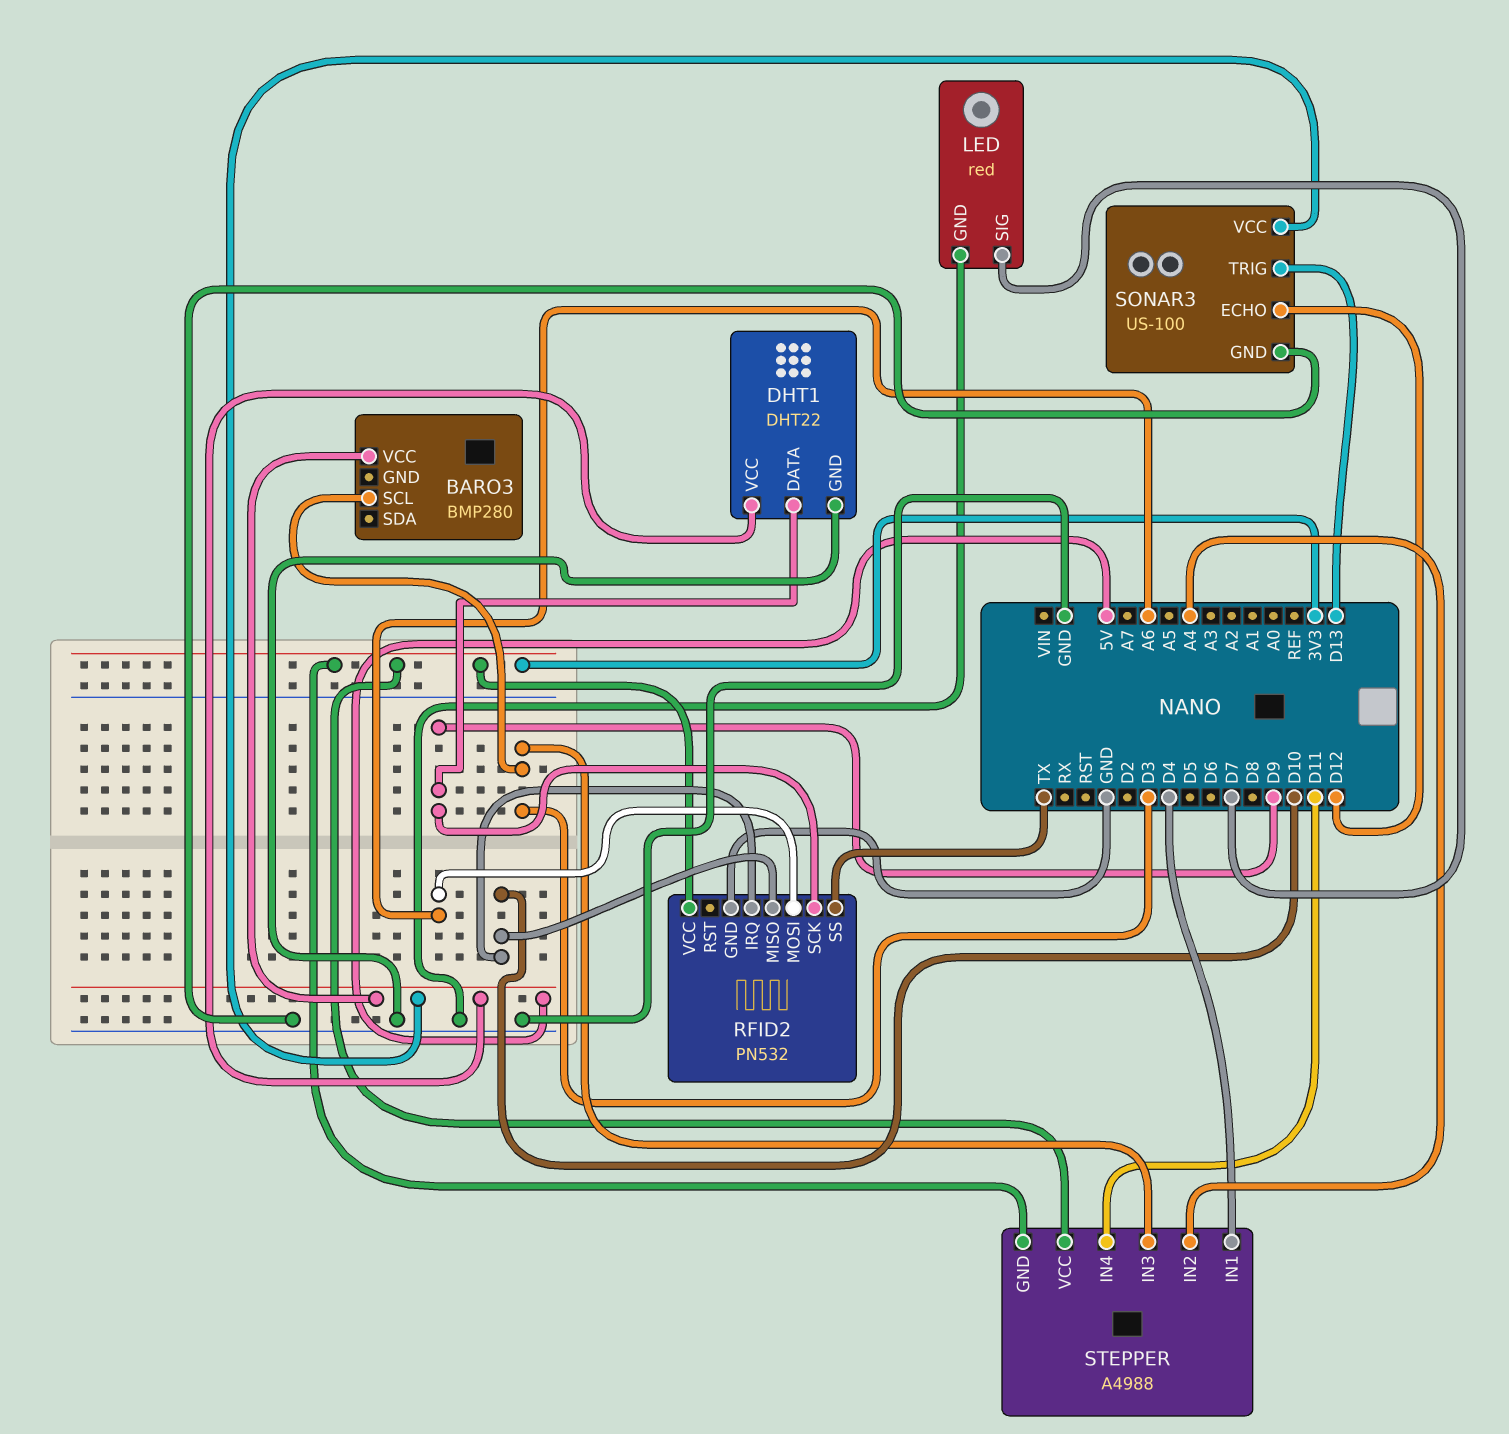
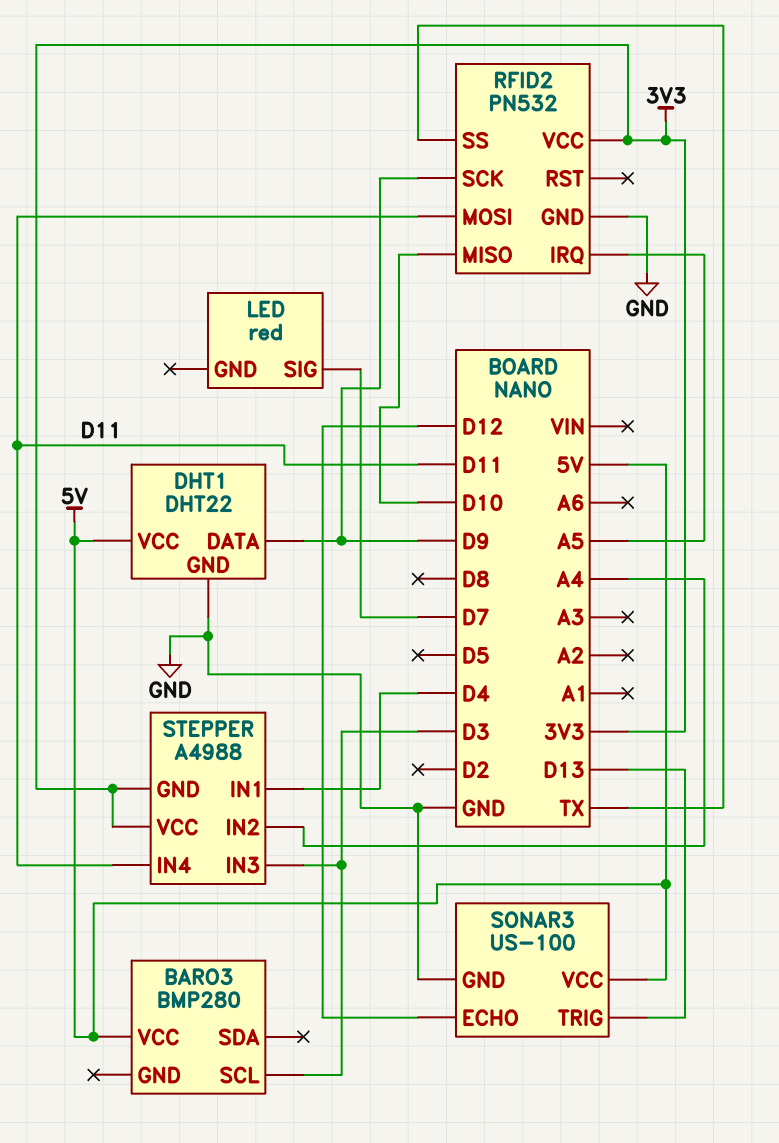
LED pin GND: GND -> none
RFID2 pin IRQ: D10 -> A5
RFID2 pin MOSI: A6 -> D11

